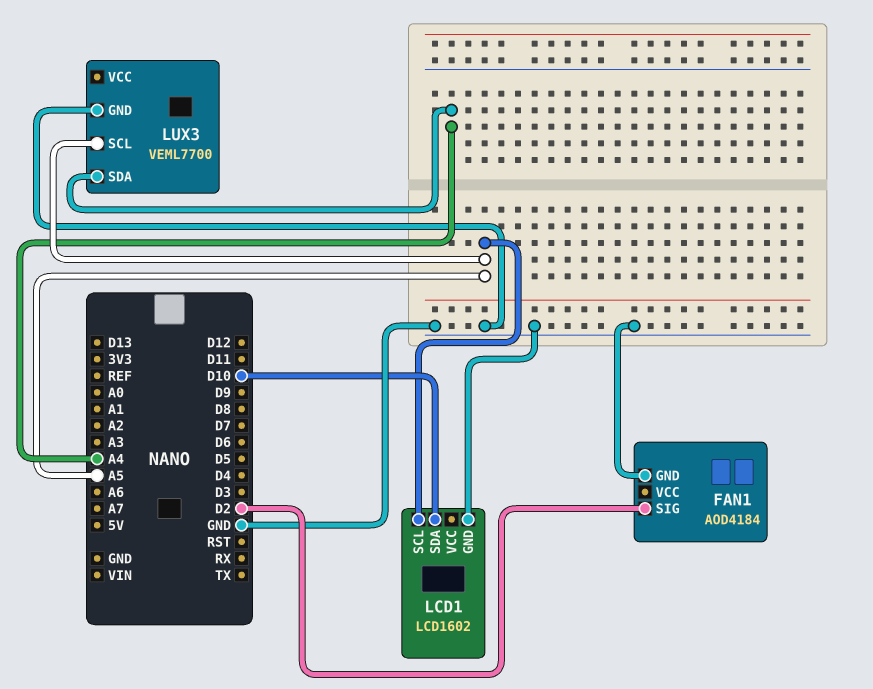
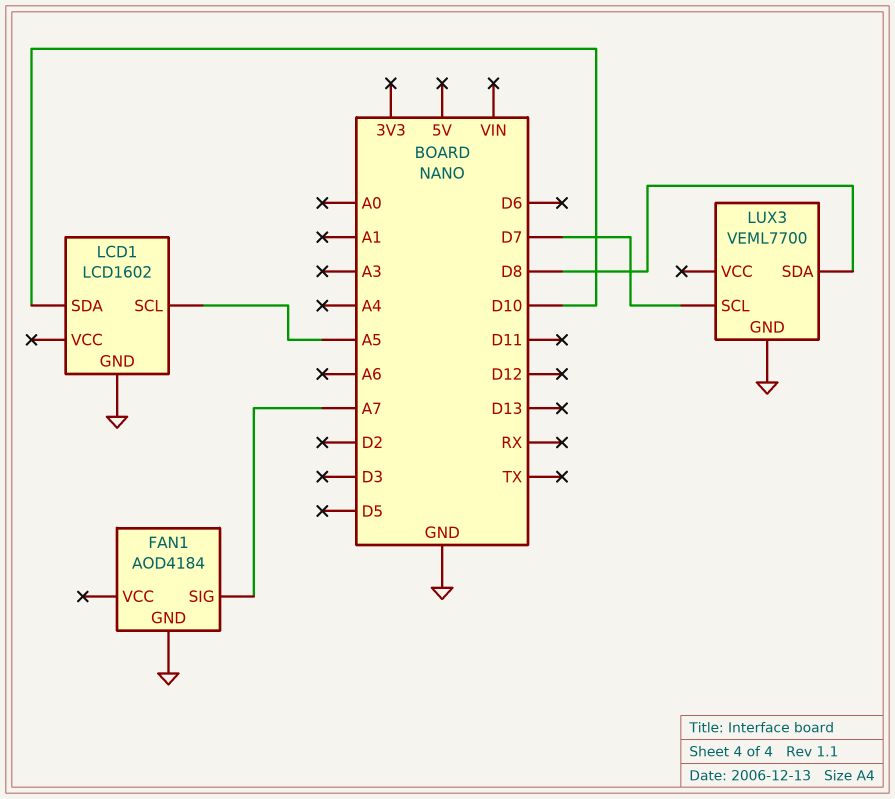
FAN1 pin SIG: D2 -> A7
LUX3 pin SCL: A5 -> D7
LUX3 pin SDA: A4 -> D8

